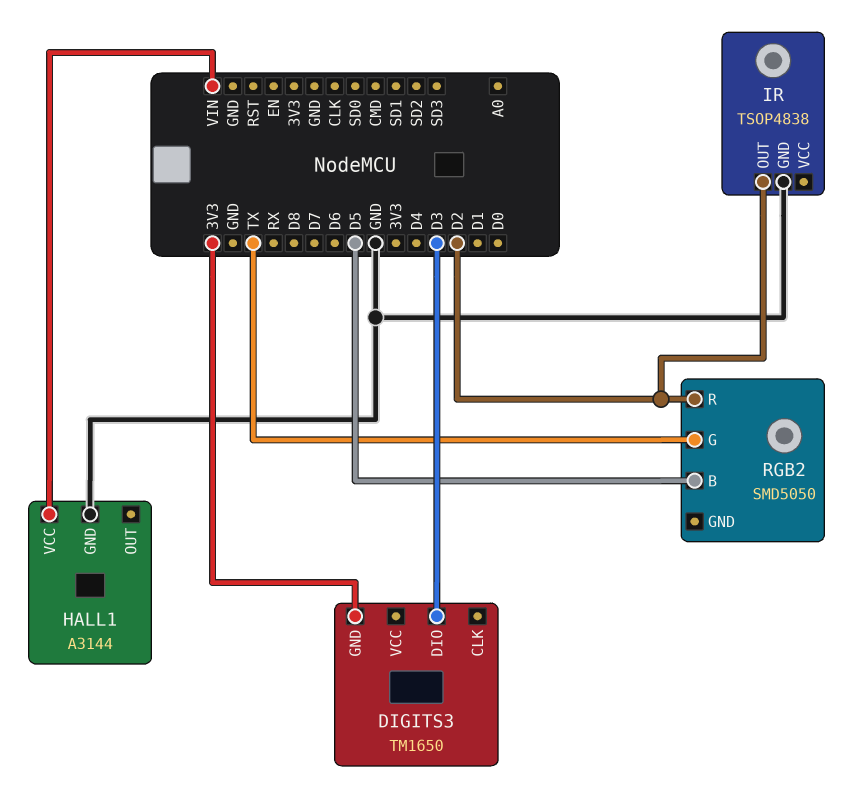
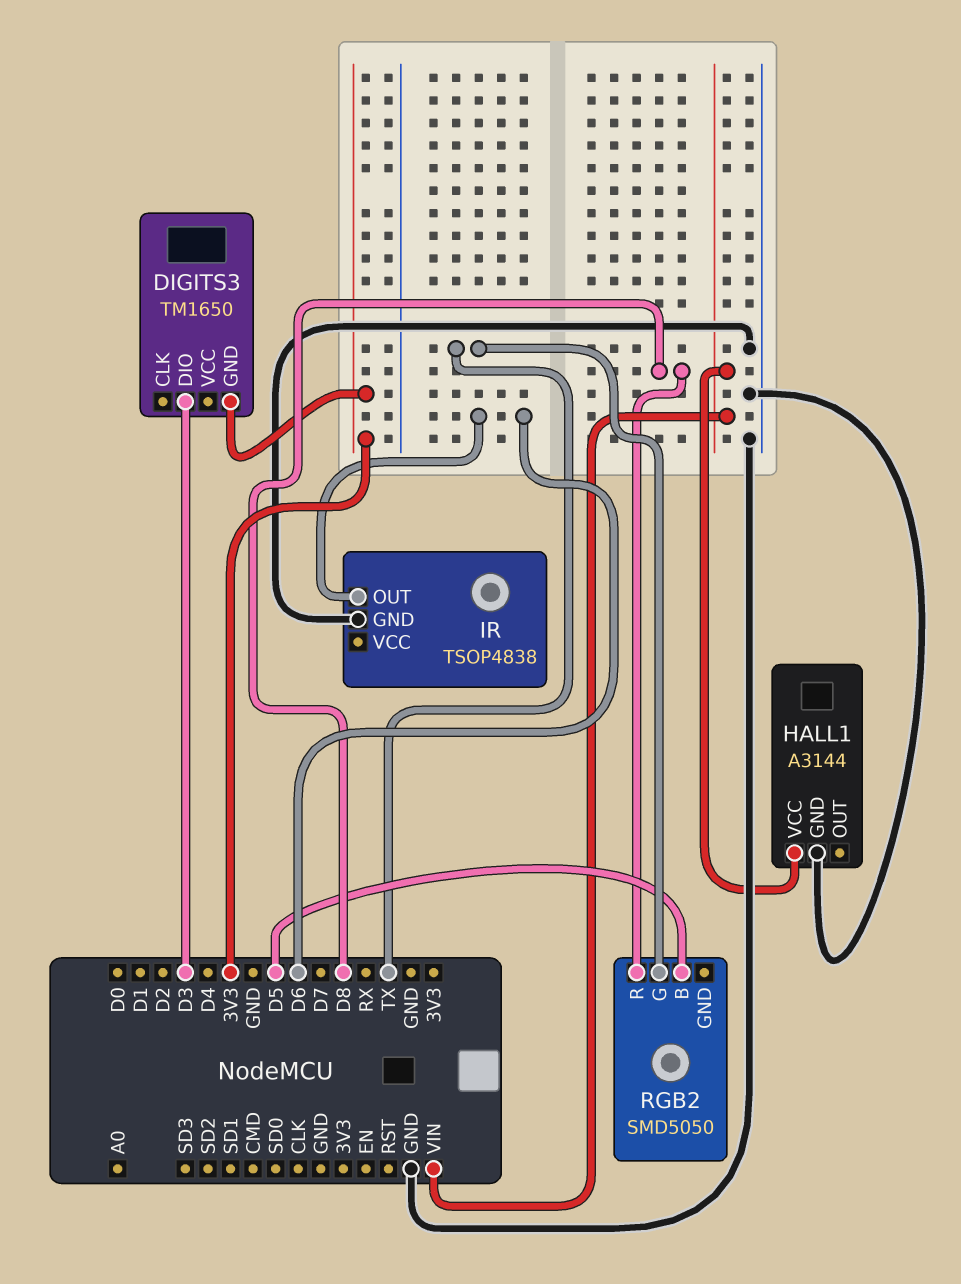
IR pin OUT: D2 -> D6
RGB2 pin R: D2 -> D8

